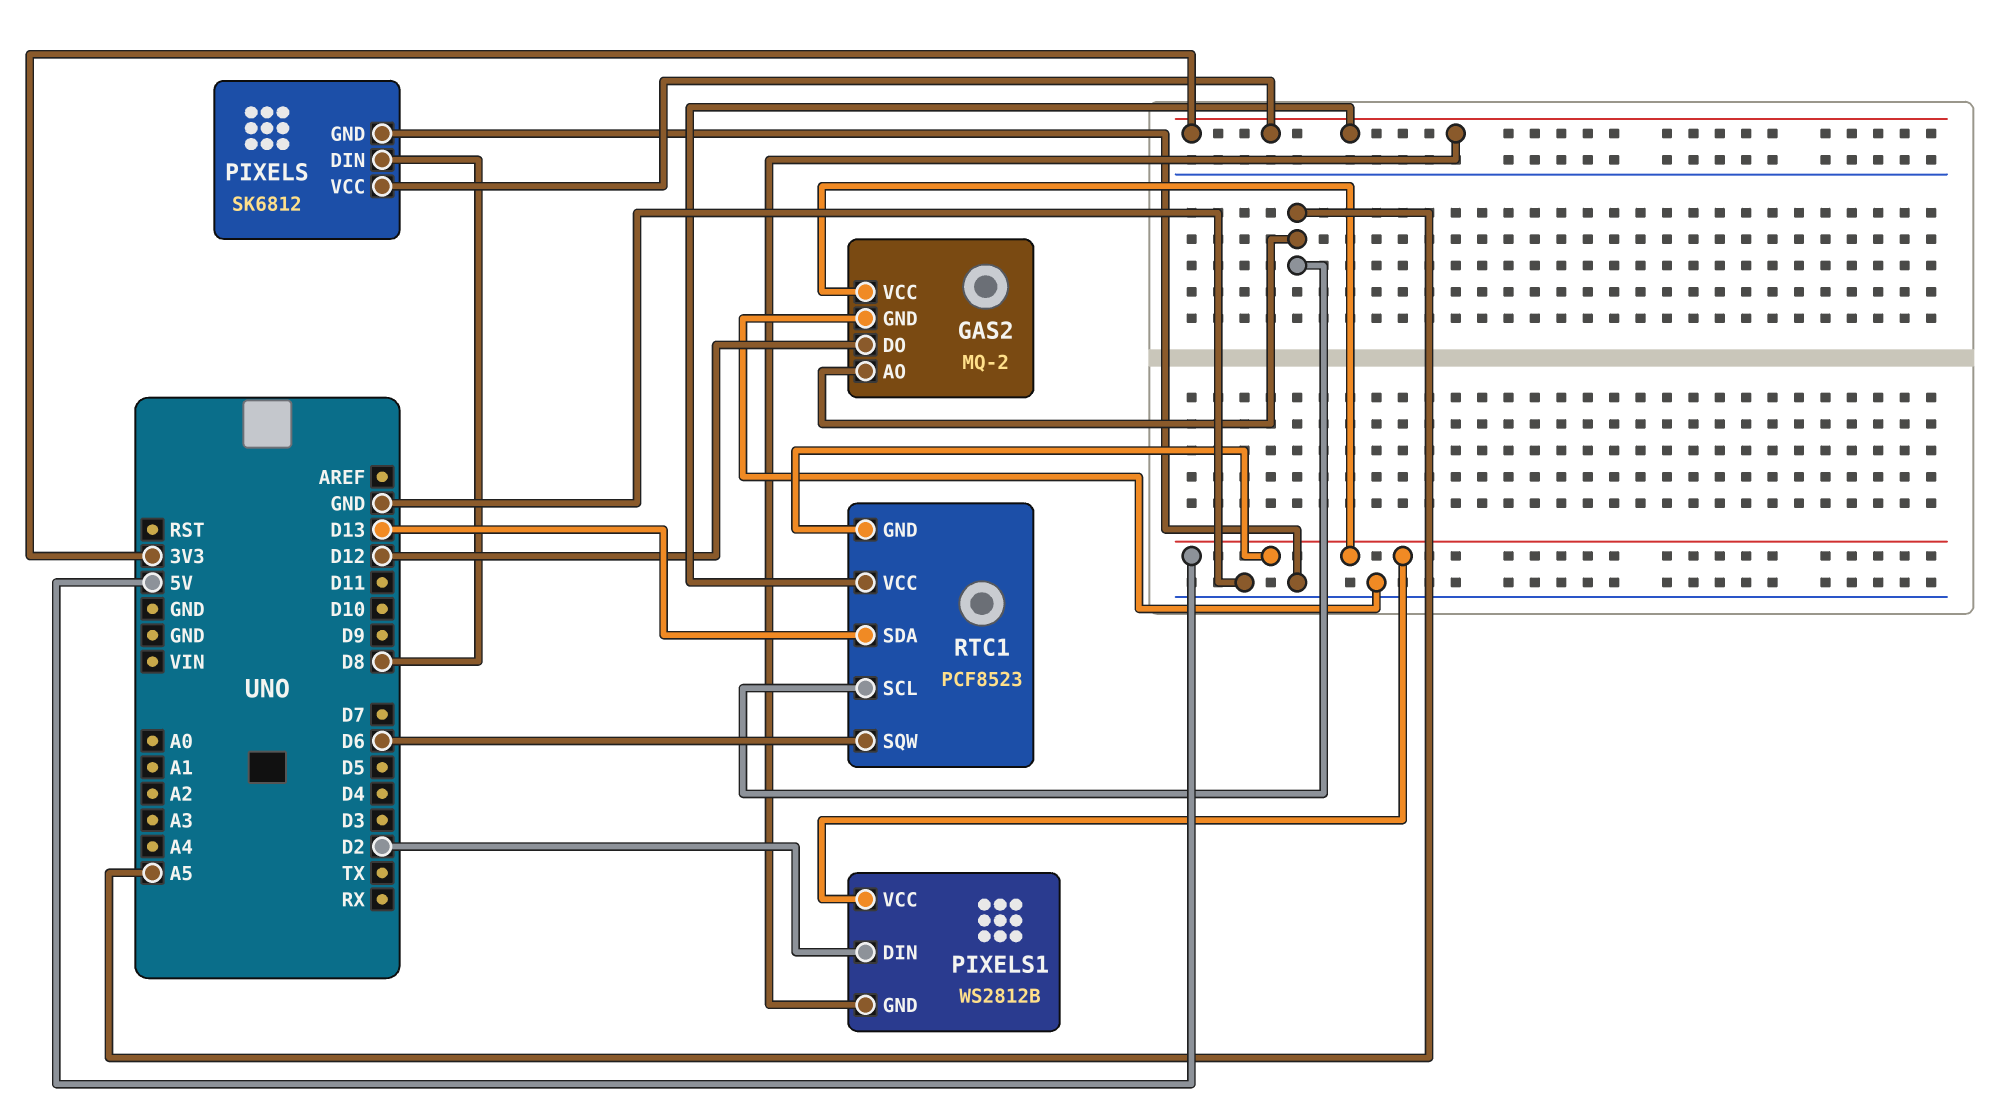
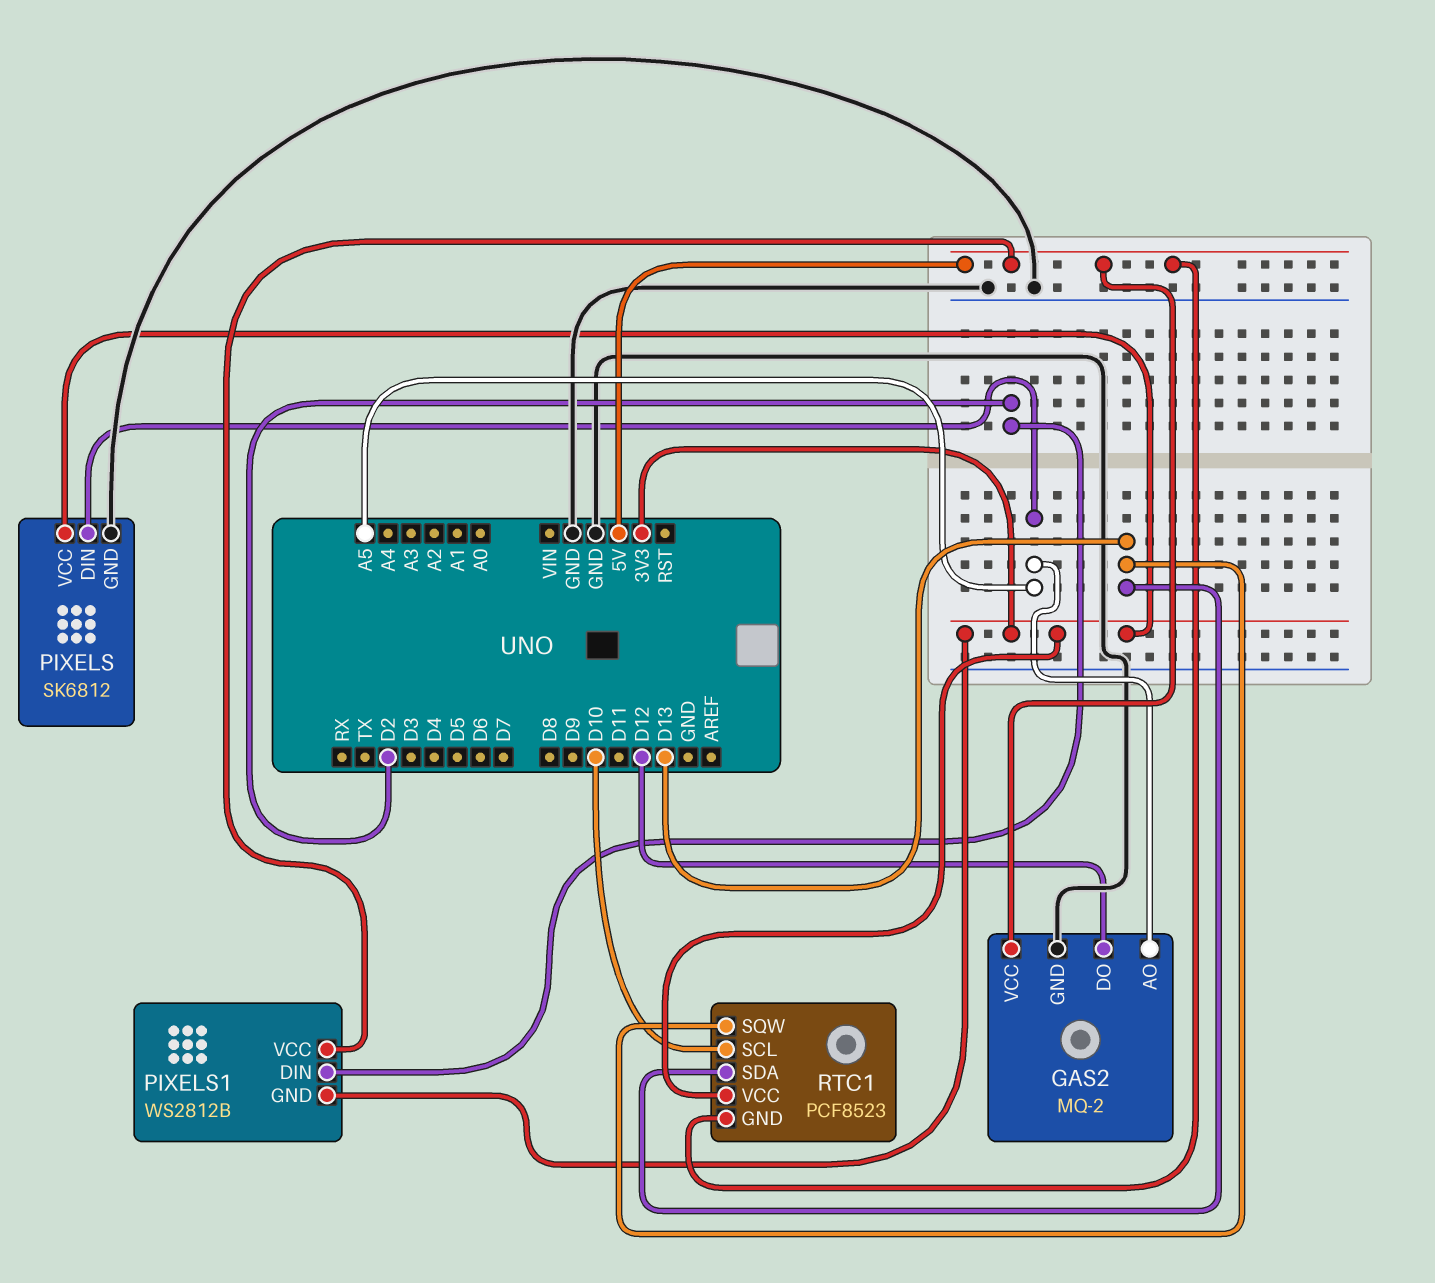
PIXELS pin DIN: D8 -> A5
RTC1 pin SCL: A5 -> D10
RTC1 pin SQW: D6 -> D13

